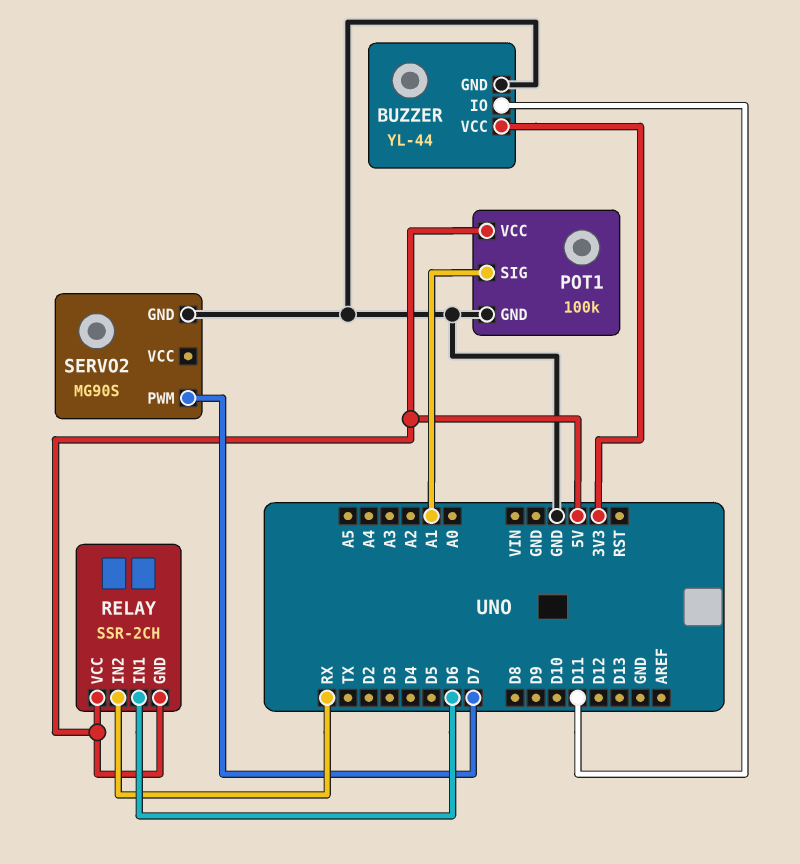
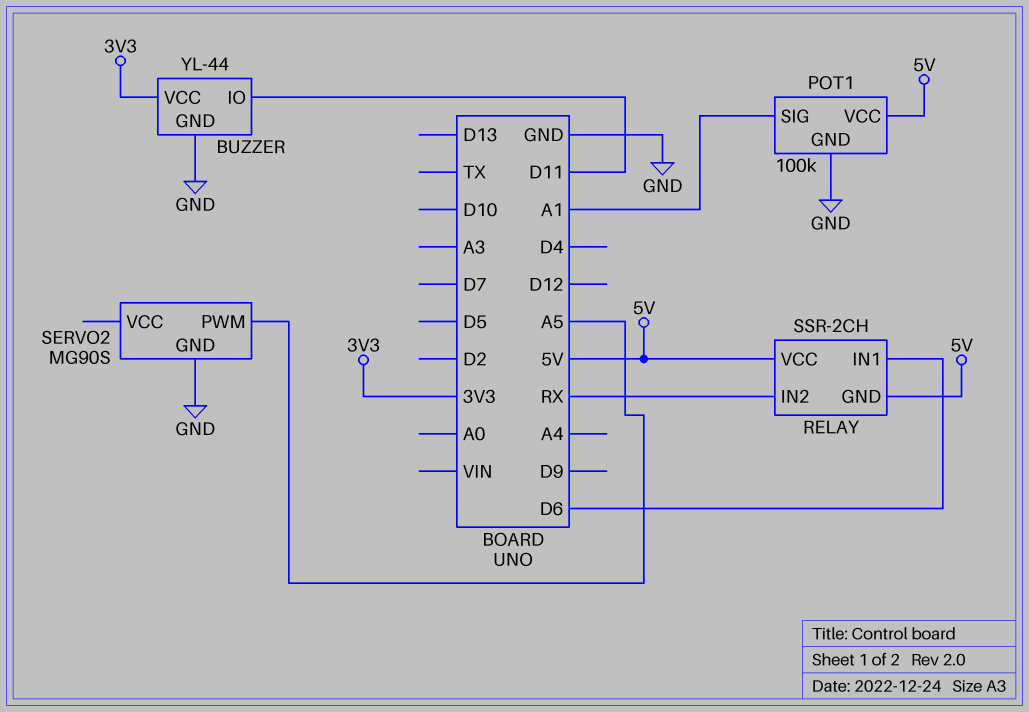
SERVO2 pin PWM: D7 -> A5

